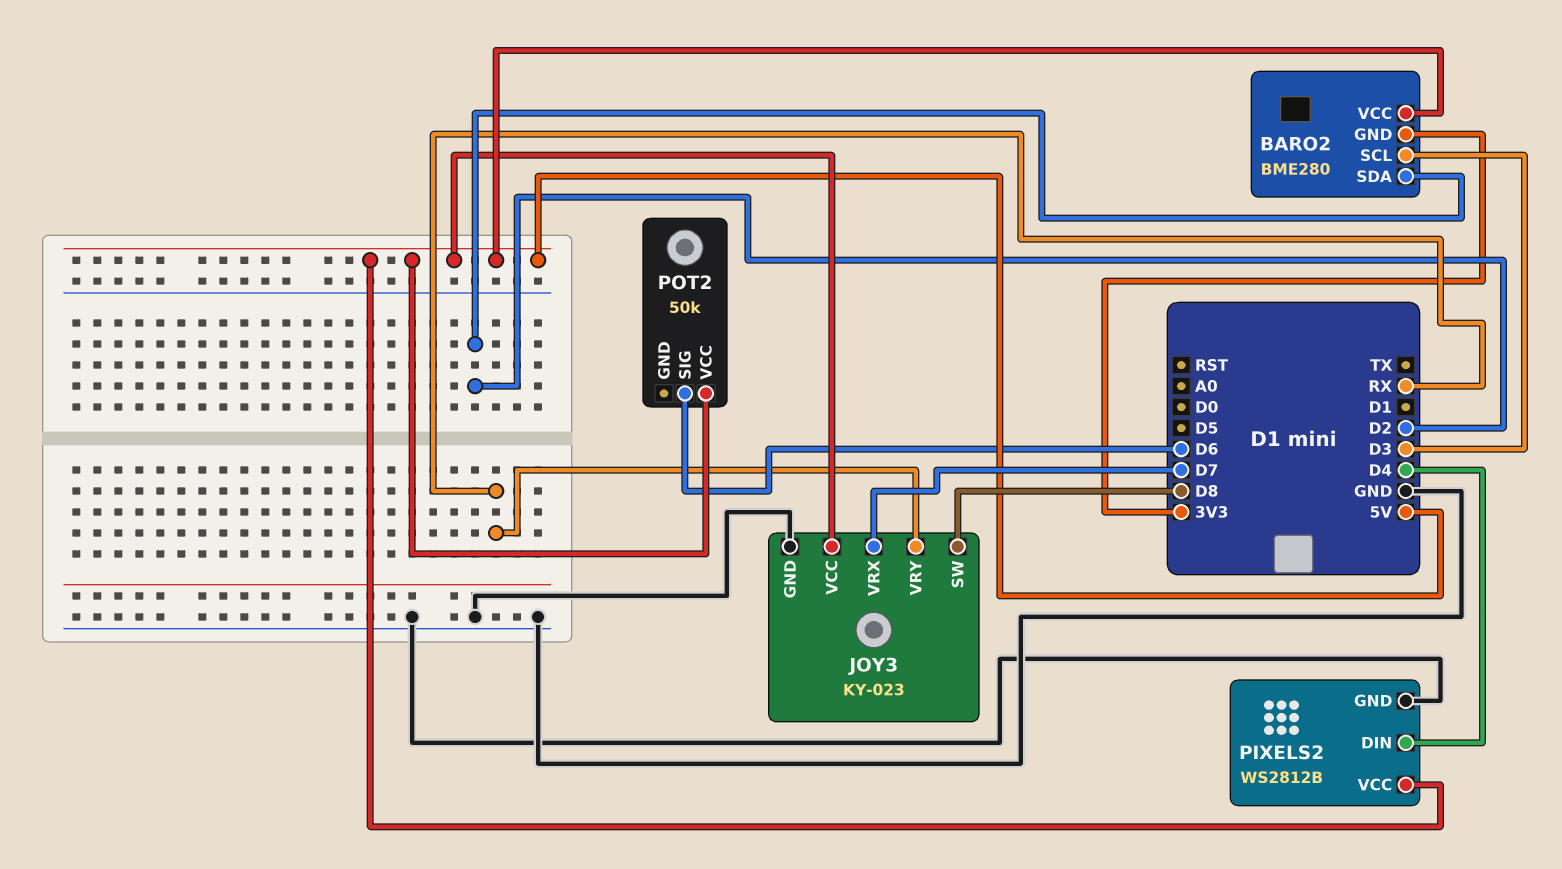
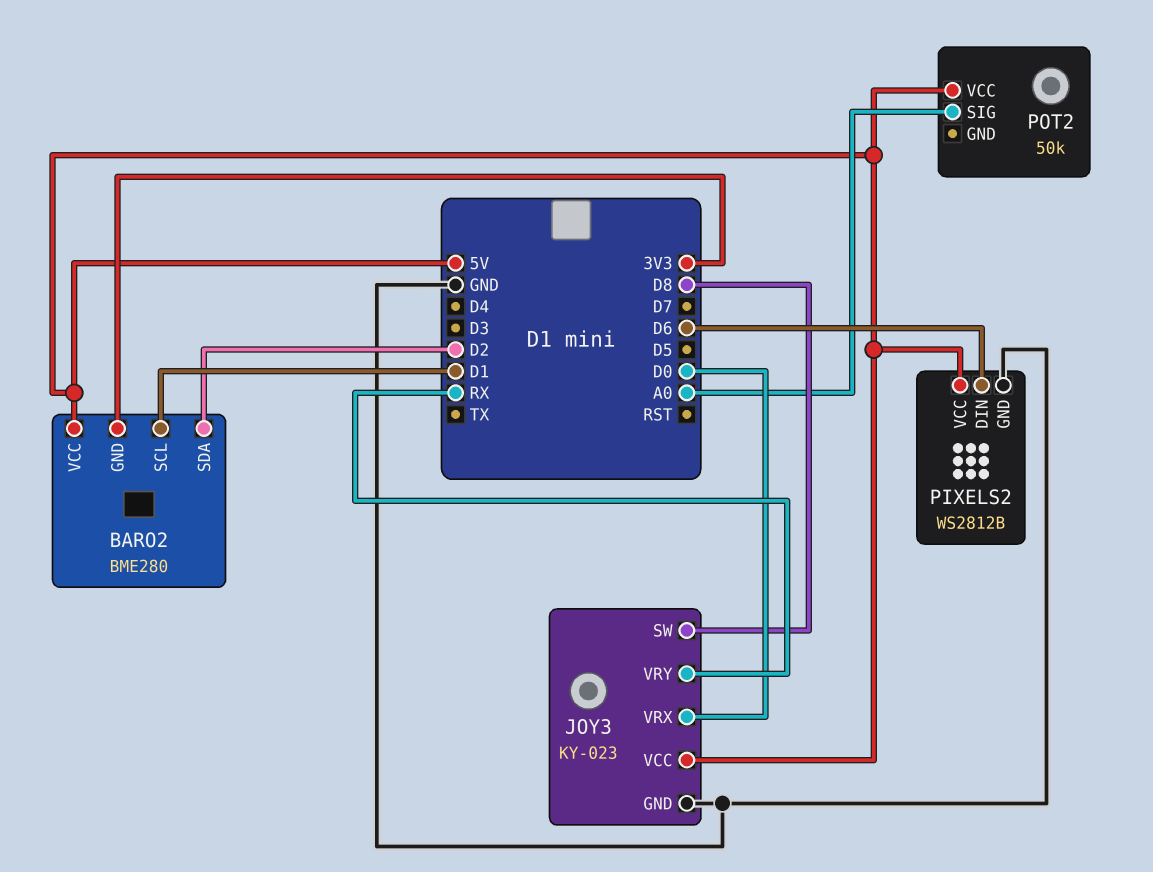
BARO2 pin SCL: D3 -> D1
JOY3 pin VRX: D7 -> D0
PIXELS2 pin DIN: D4 -> D6
POT2 pin SIG: D6 -> A0

